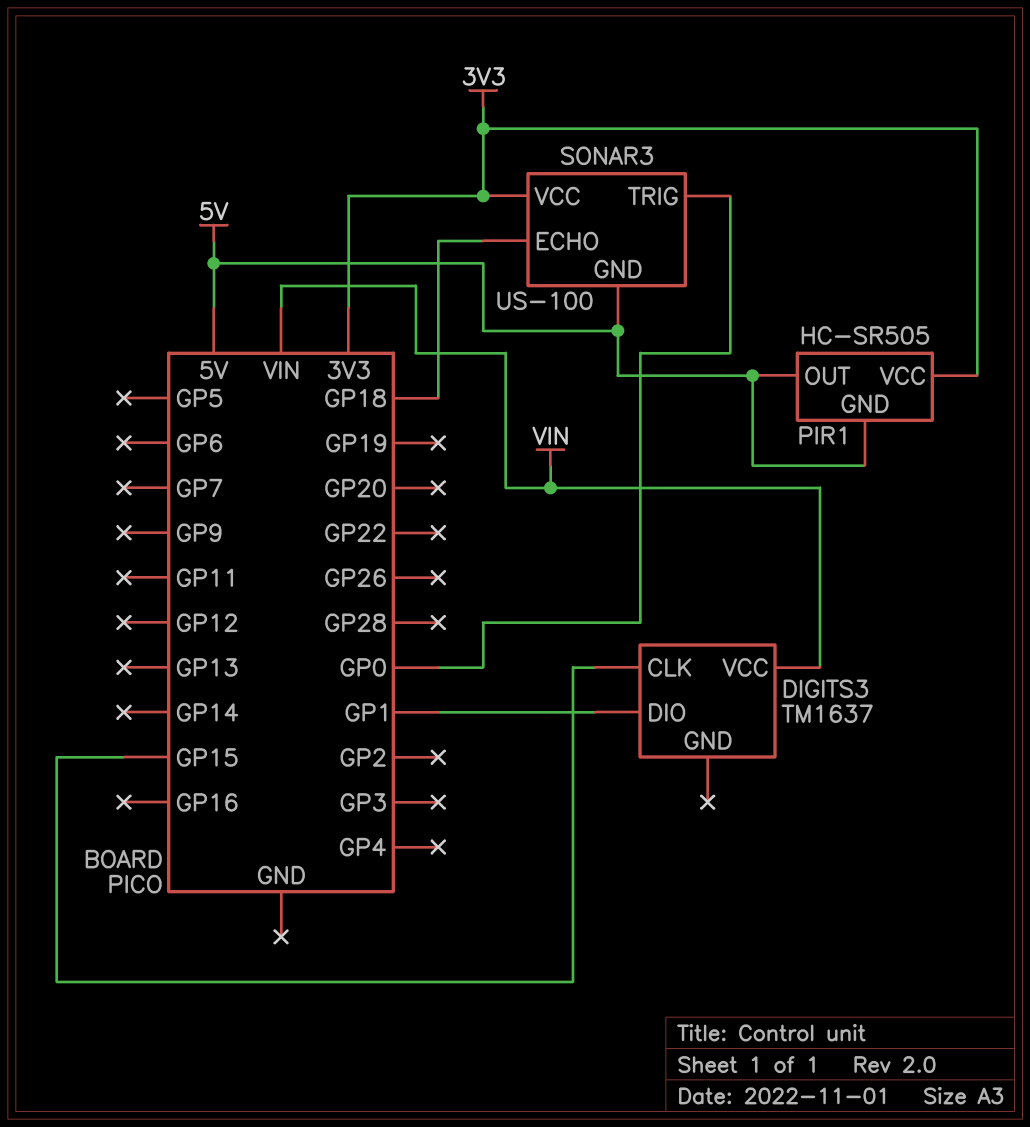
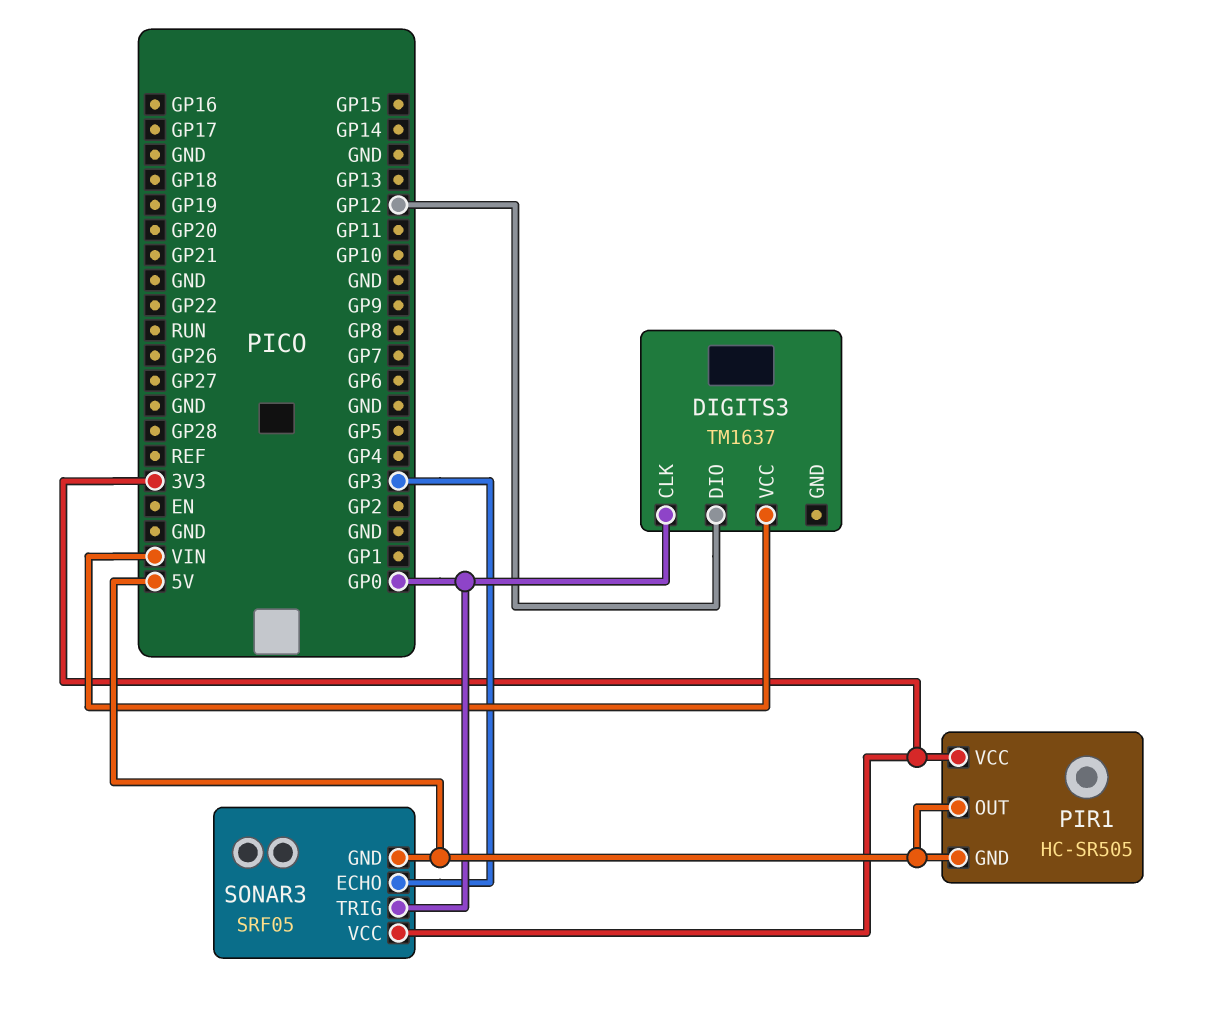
DIGITS3 pin CLK: GP15 -> GP0
DIGITS3 pin DIO: GP1 -> GP12
SONAR3: US-100 -> SRF05
SONAR3 pin ECHO: GP18 -> GP3

